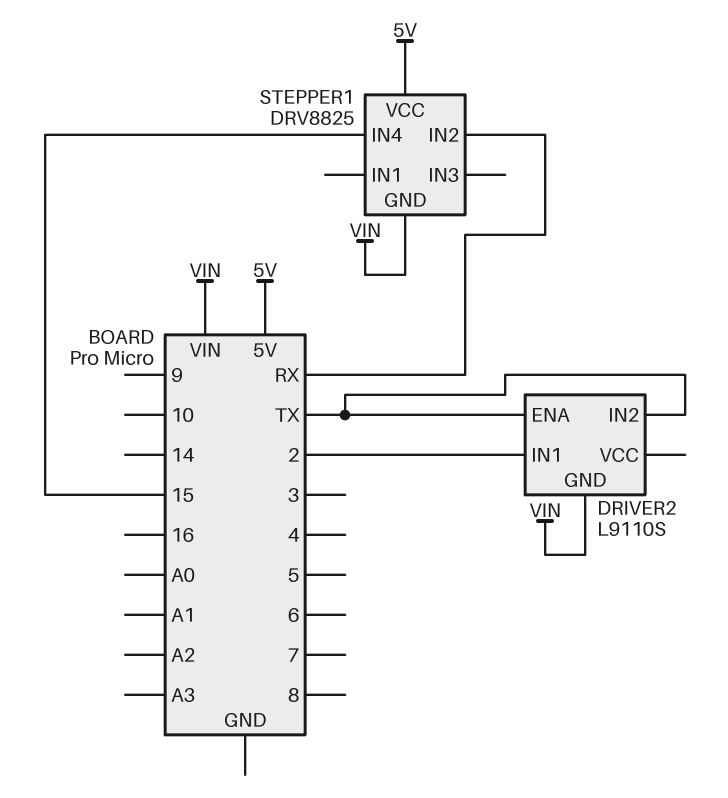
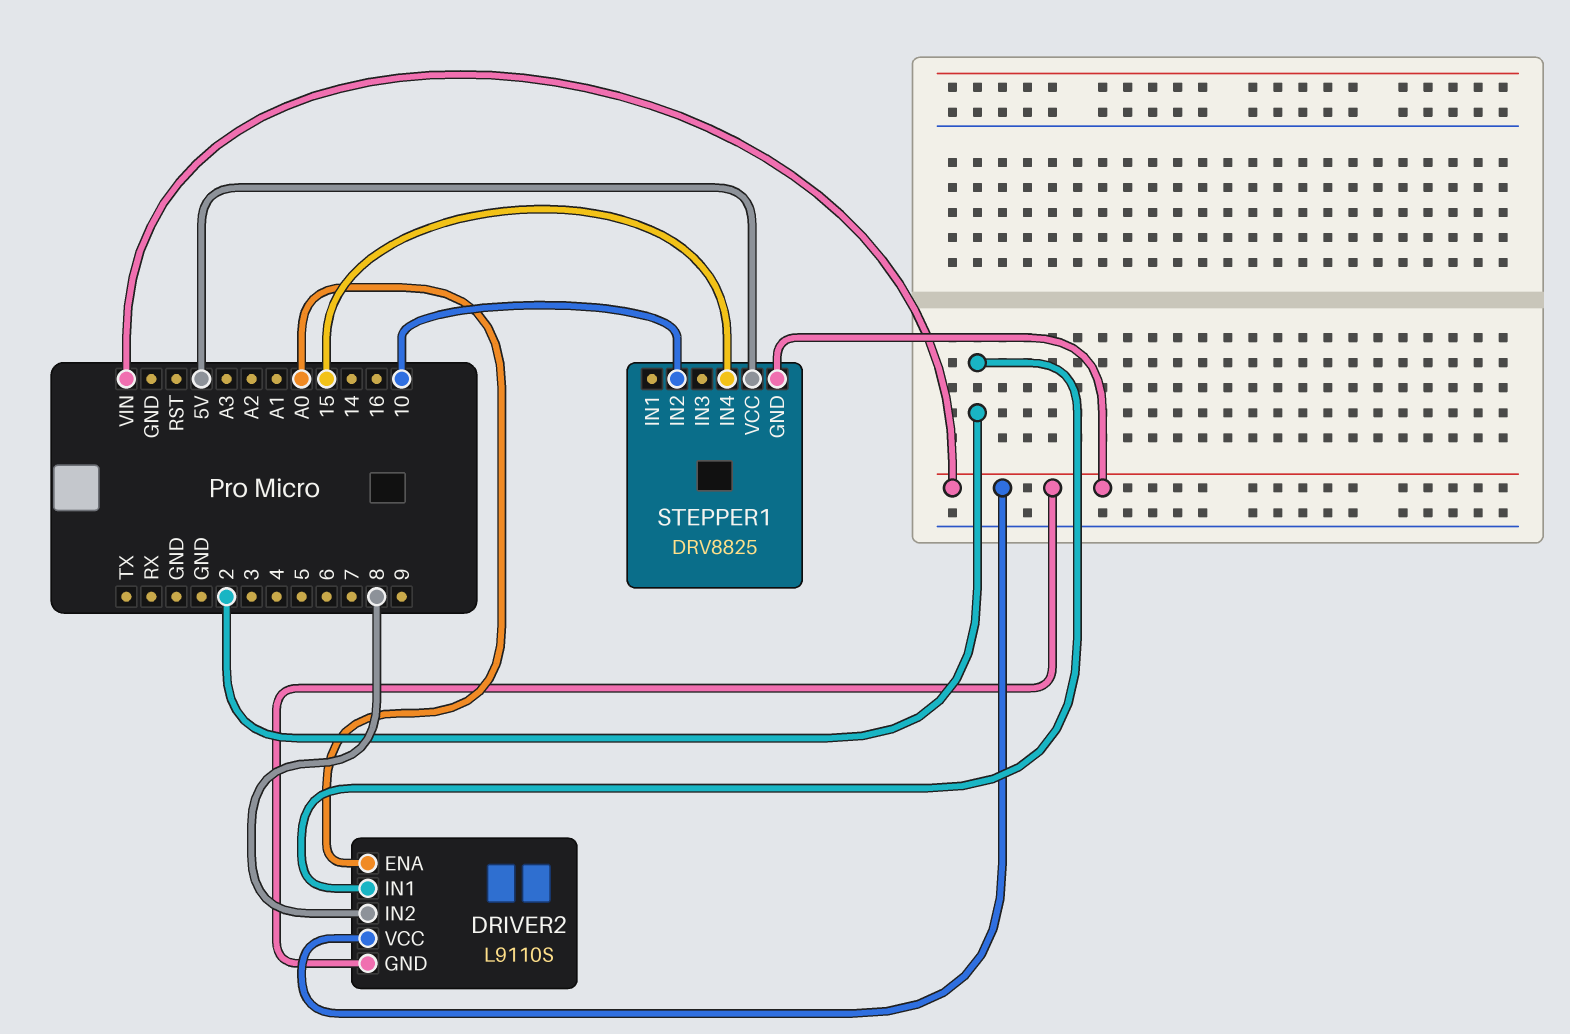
DRIVER2 pin ENA: TX -> A0
DRIVER2 pin IN2: TX -> 8
DRIVER2 pin VCC: none -> VIN
STEPPER1 pin IN2: RX -> 10

